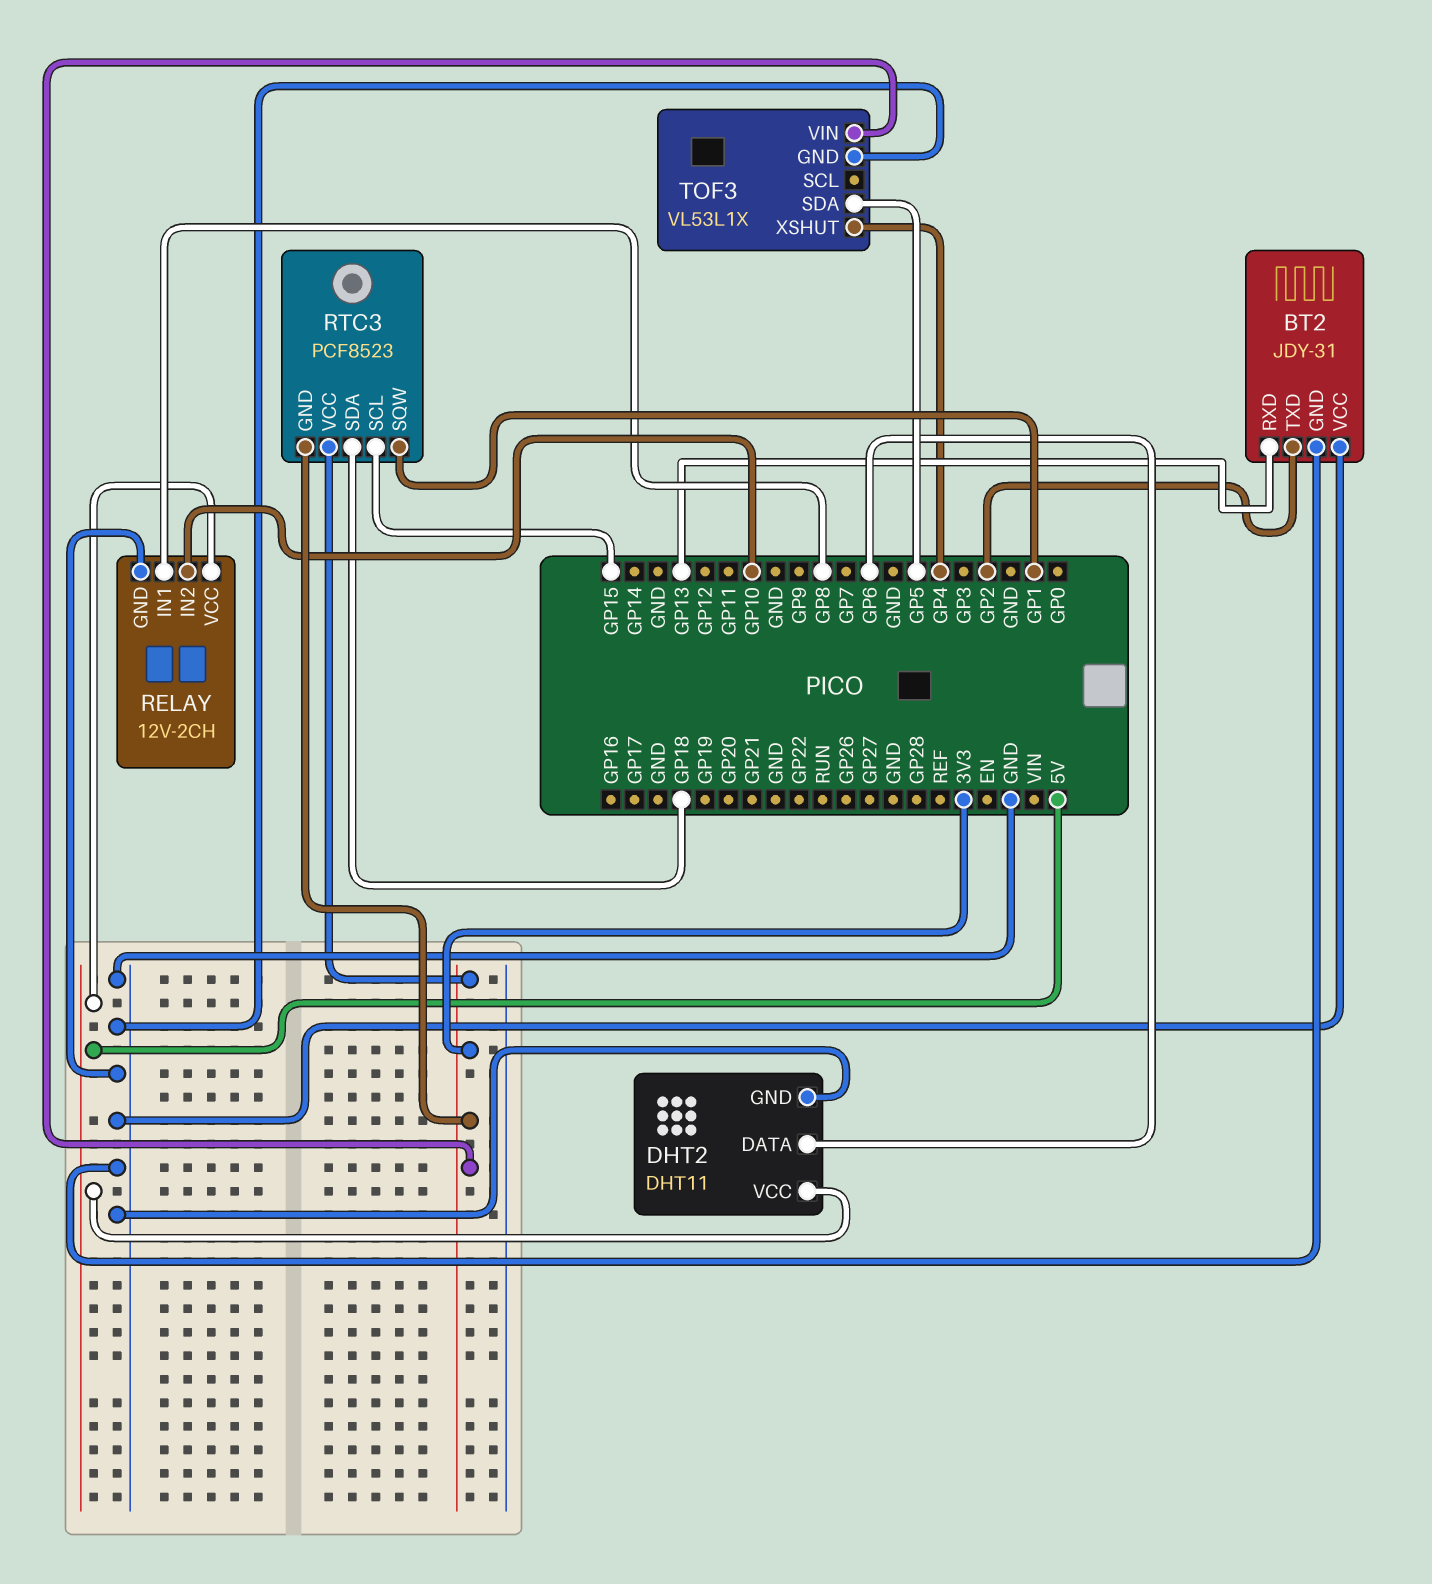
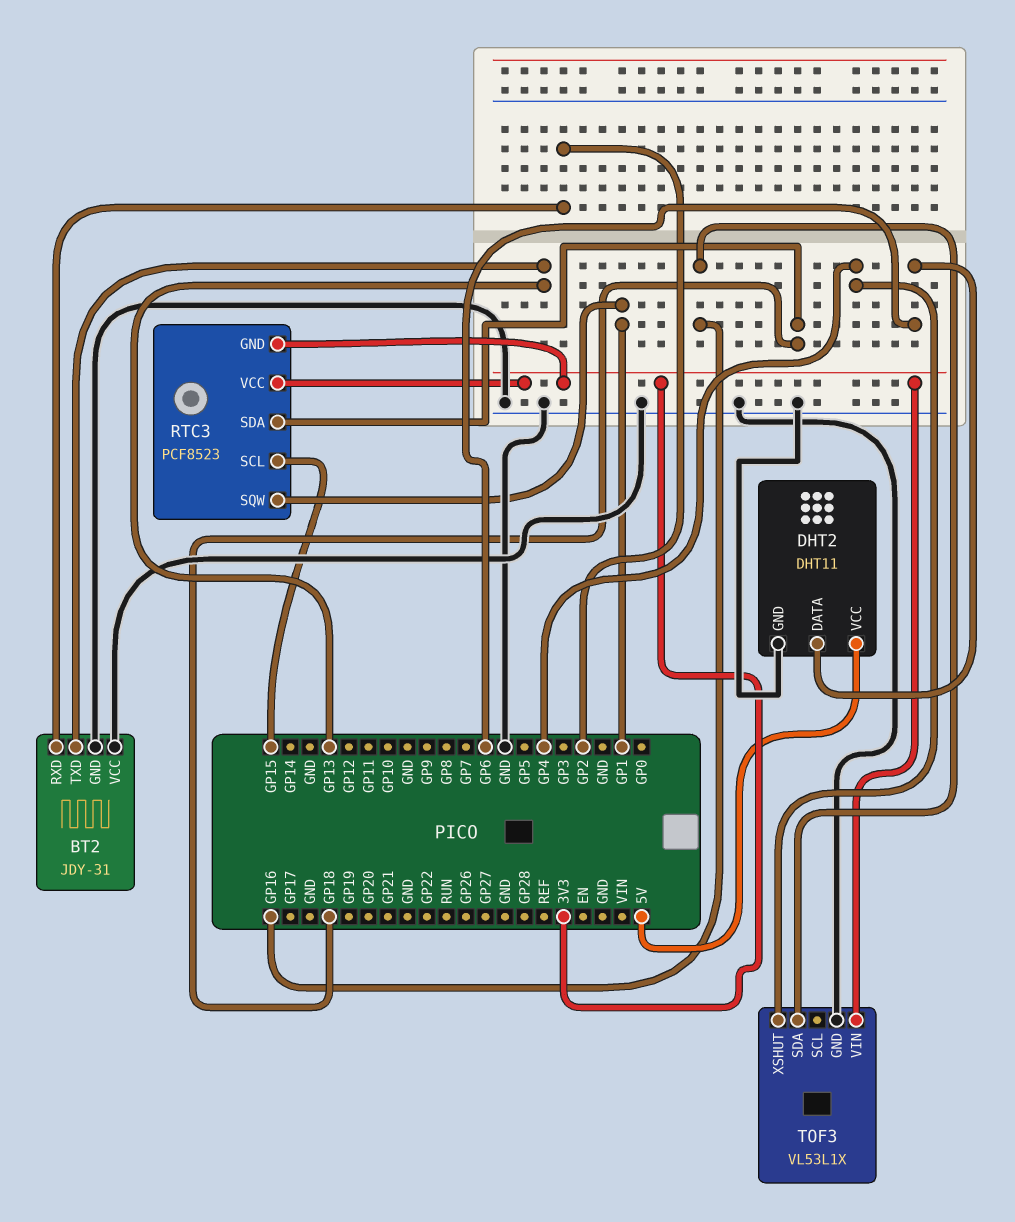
BT2 pin RXD: GP13 -> GP2
BT2 pin TXD: GP2 -> GP13
RELAY: 12V-2CH -> none
RELAY pin GND: GND -> none
RELAY pin IN1: GP8 -> none
RELAY pin IN2: GP10 -> none
RELAY pin VCC: 5V -> none
TOF3 pin SDA: GP5 -> GP16

